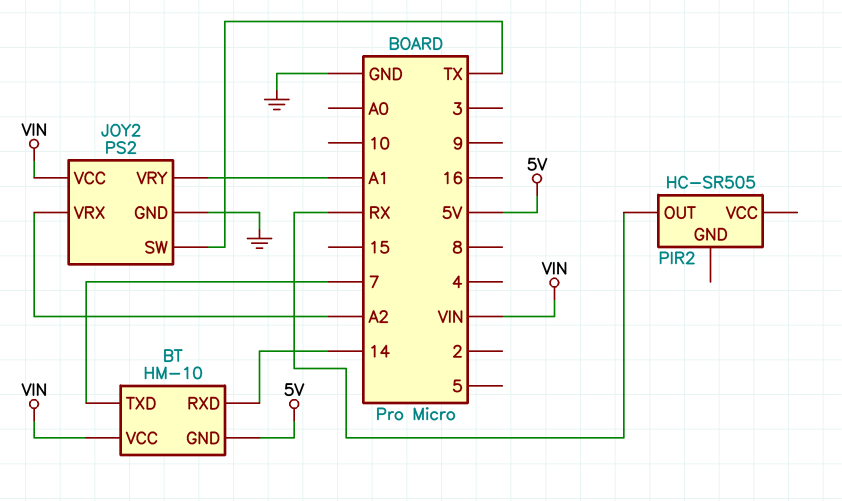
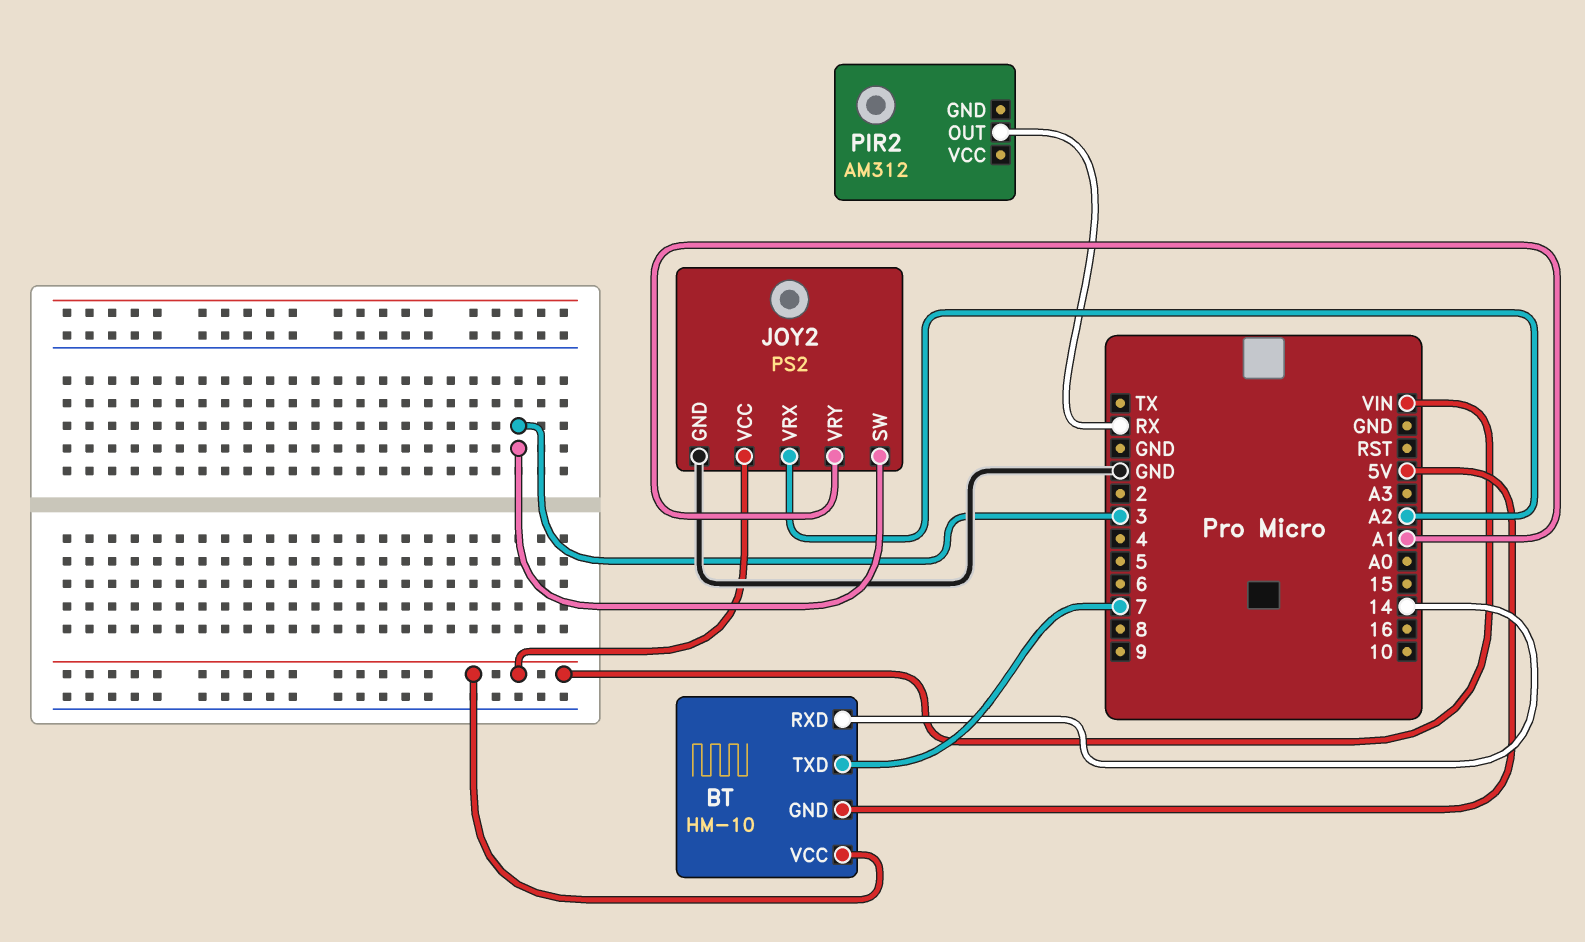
JOY2 pin SW: TX -> 3
PIR2: HC-SR505 -> AM312

